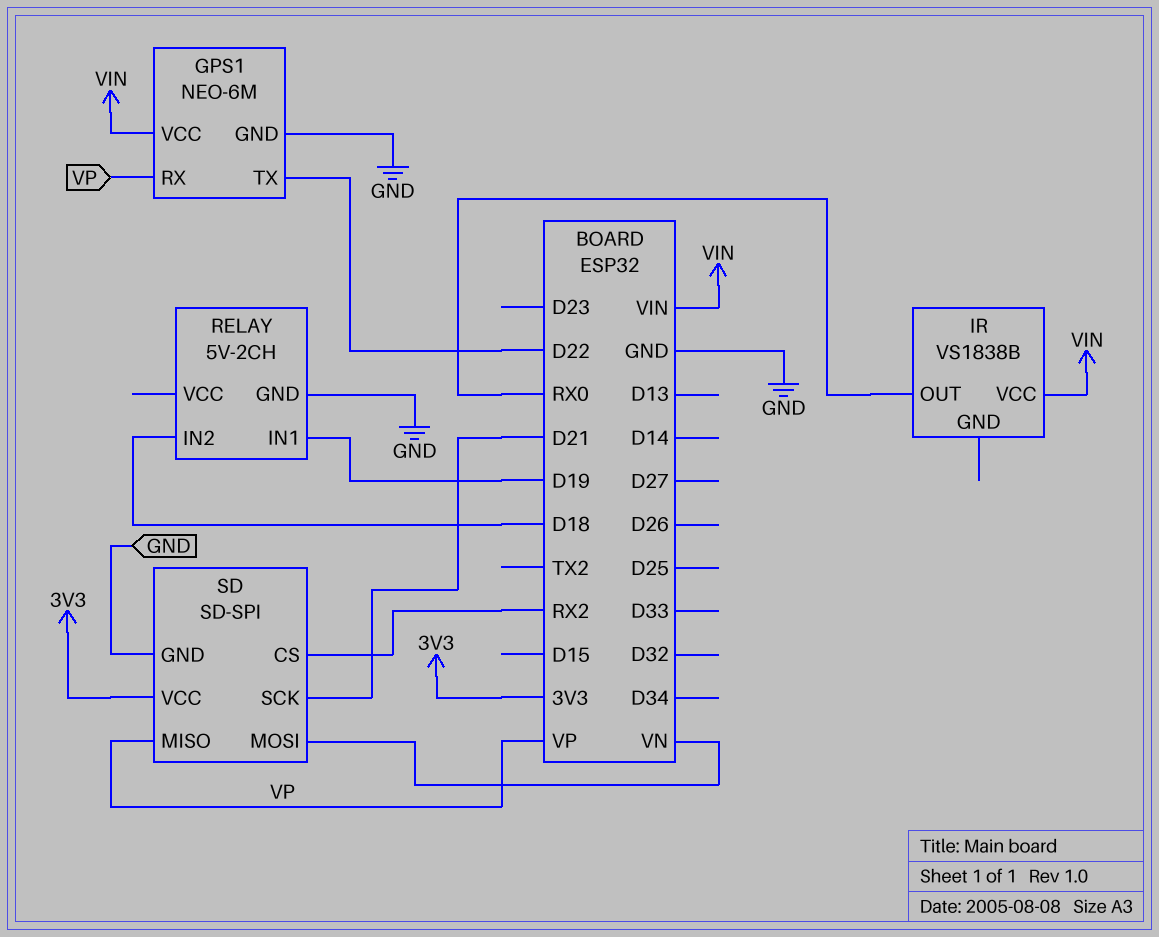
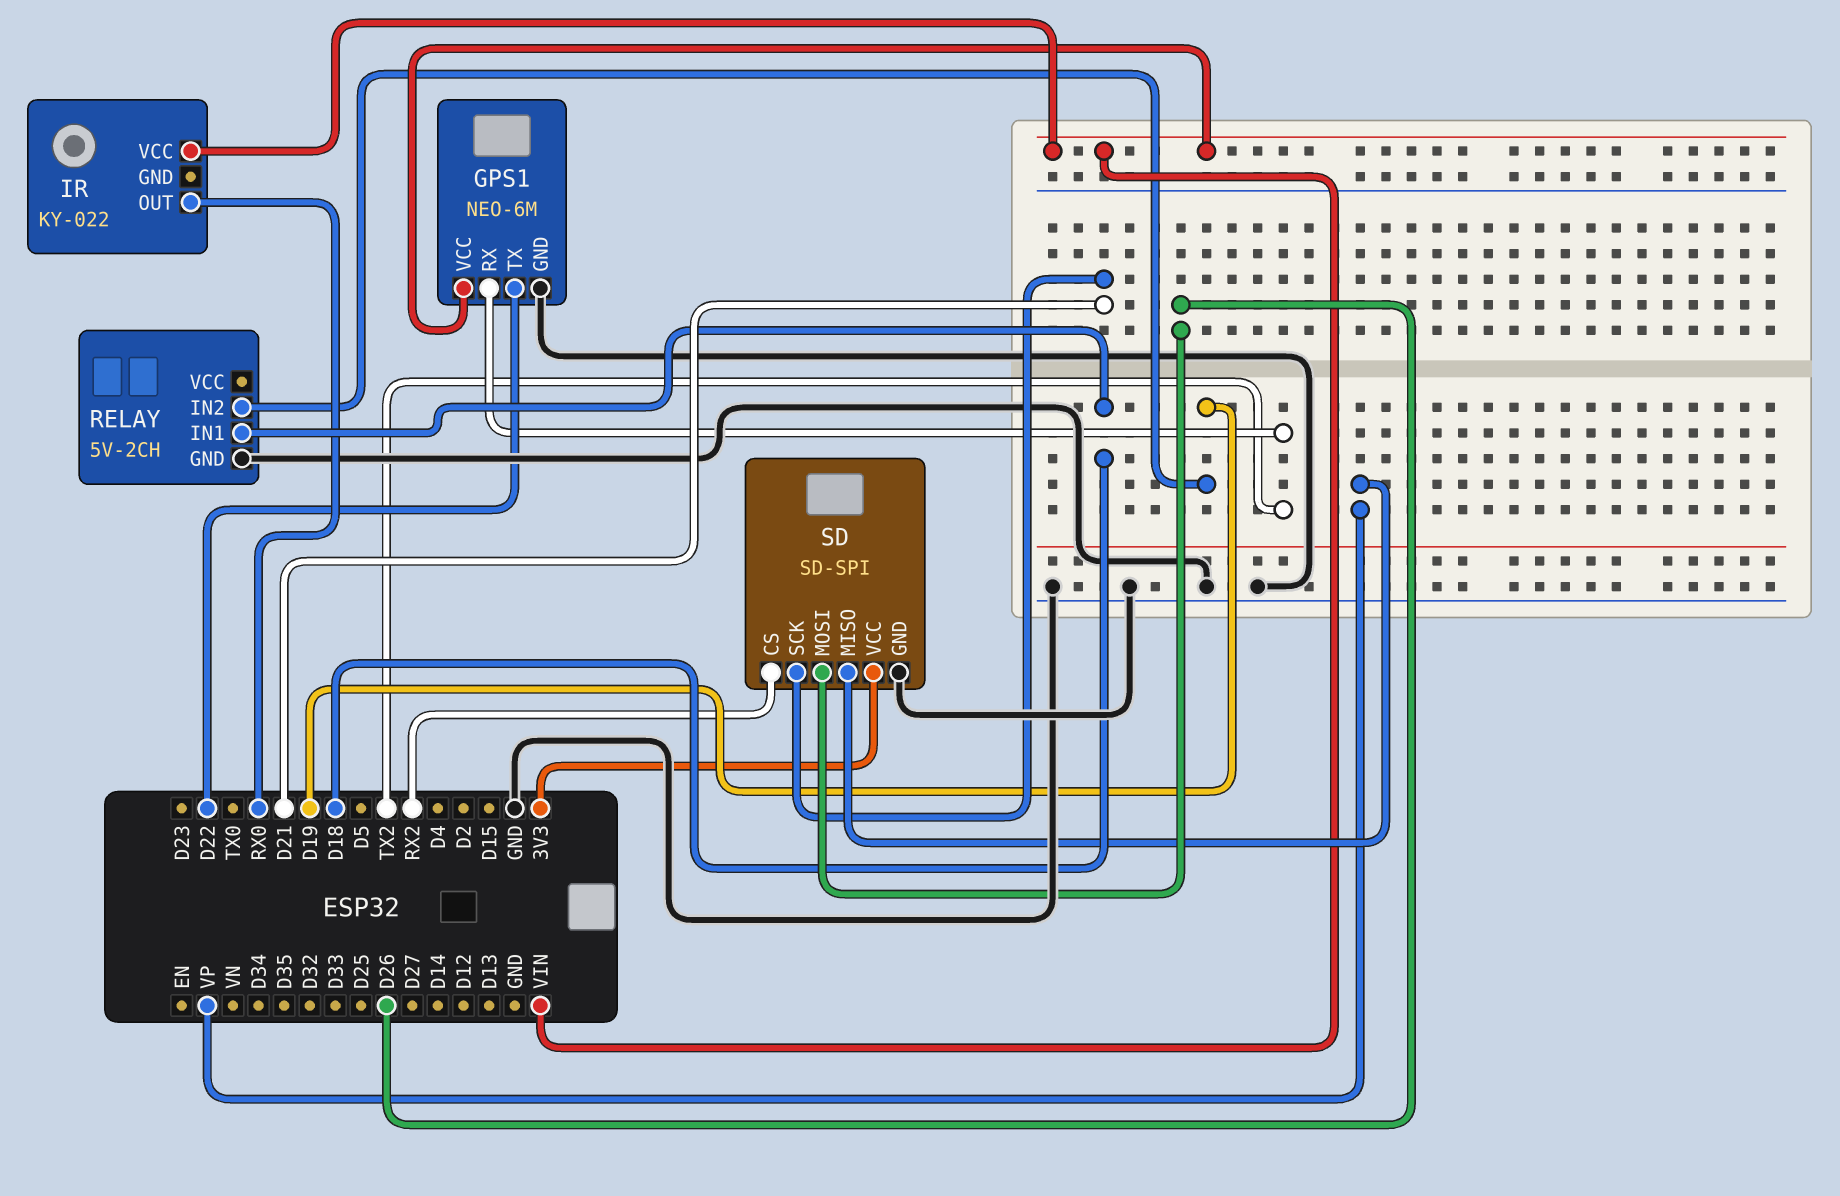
GPS1 pin RX: VP -> TX2
IR: VS1838B -> KY-022
RELAY pin IN1: D19 -> D18
RELAY pin IN2: D18 -> D19
SD pin MOSI: VN -> D26

